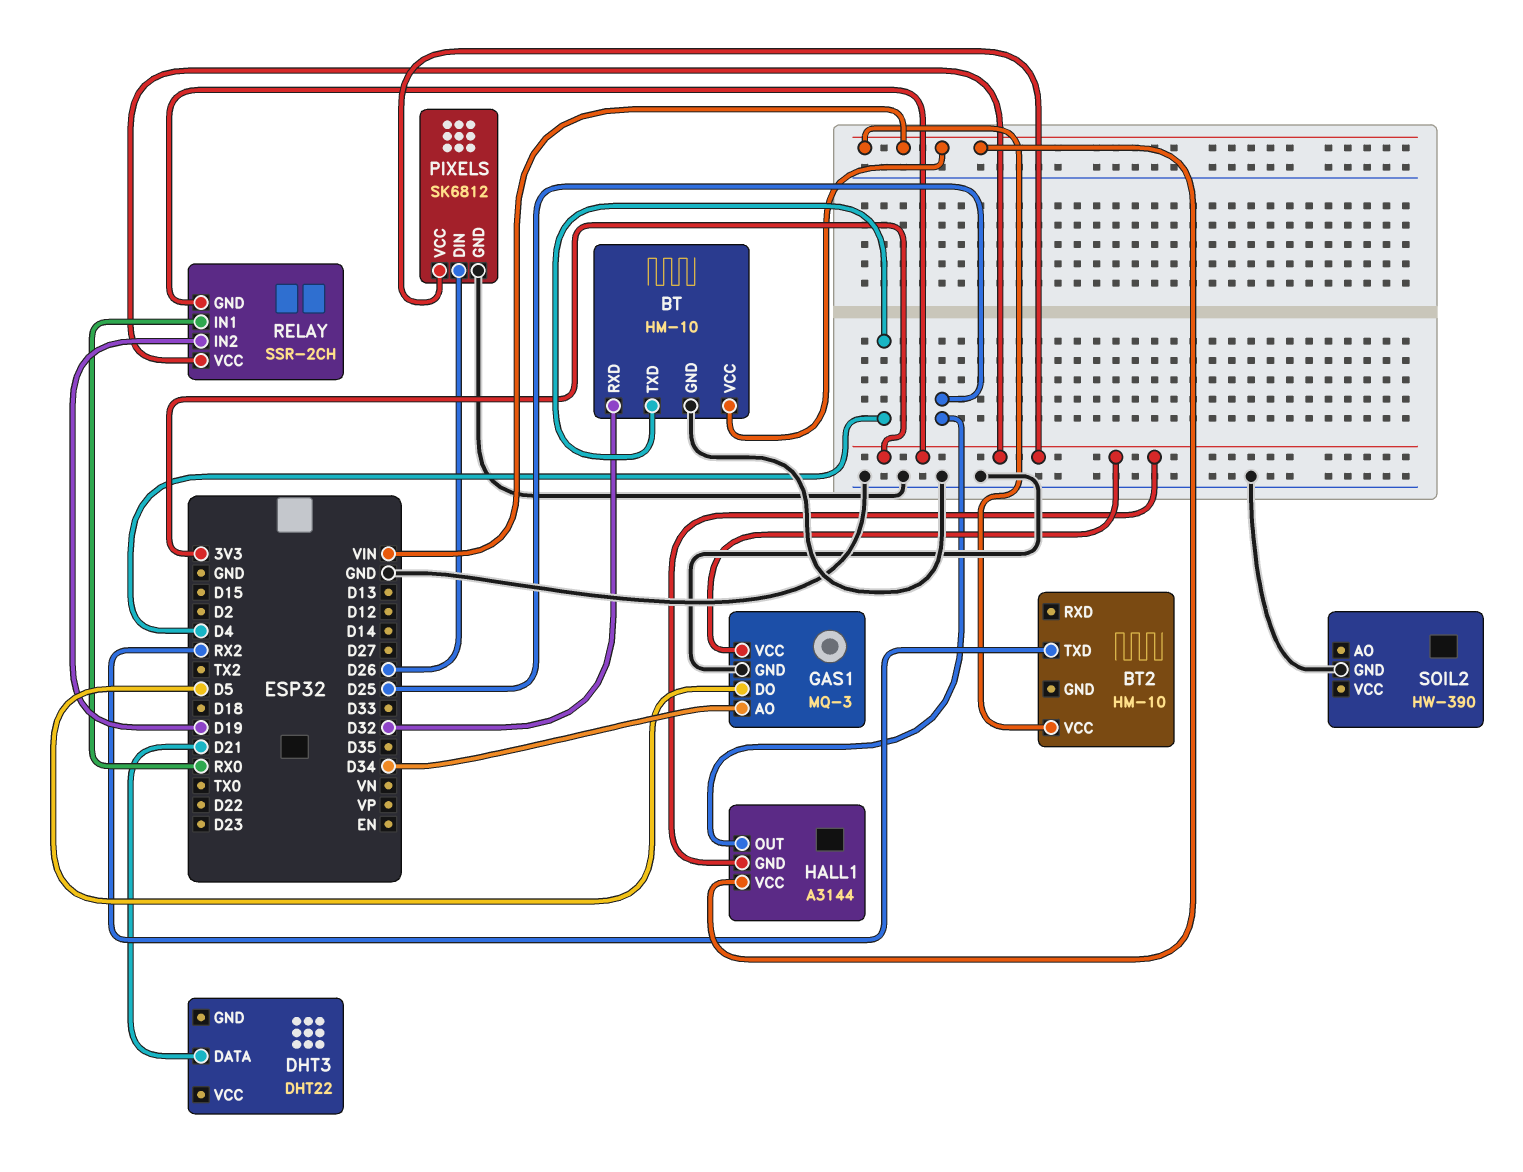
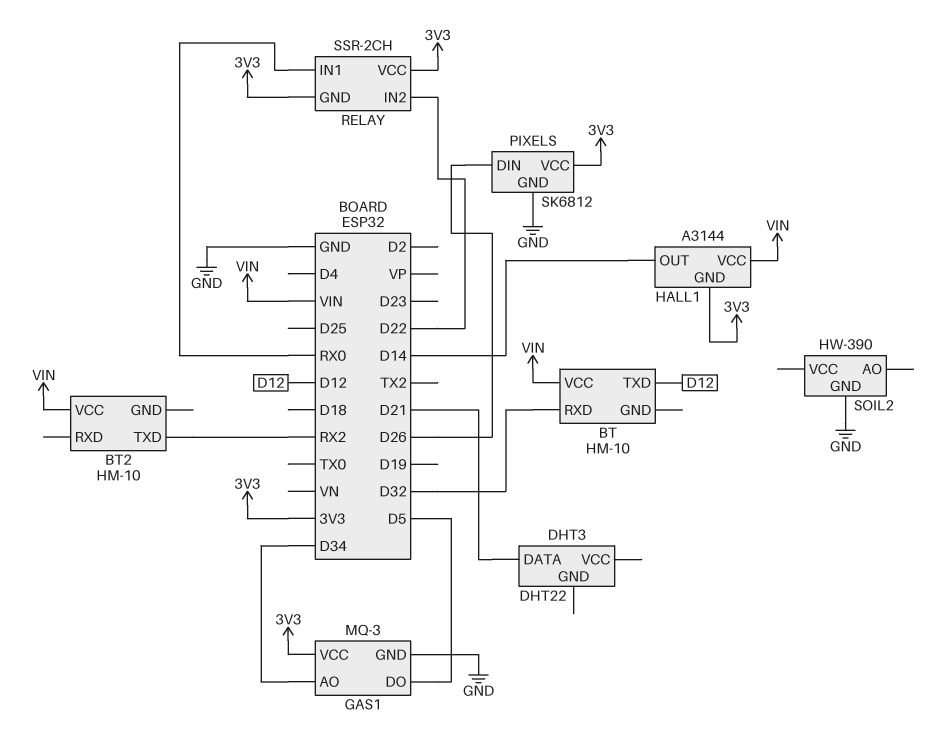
BT pin GND: GND -> none
BT pin TXD: D4 -> D12
HALL1 pin OUT: D25 -> D14
RELAY pin IN2: D19 -> D22

